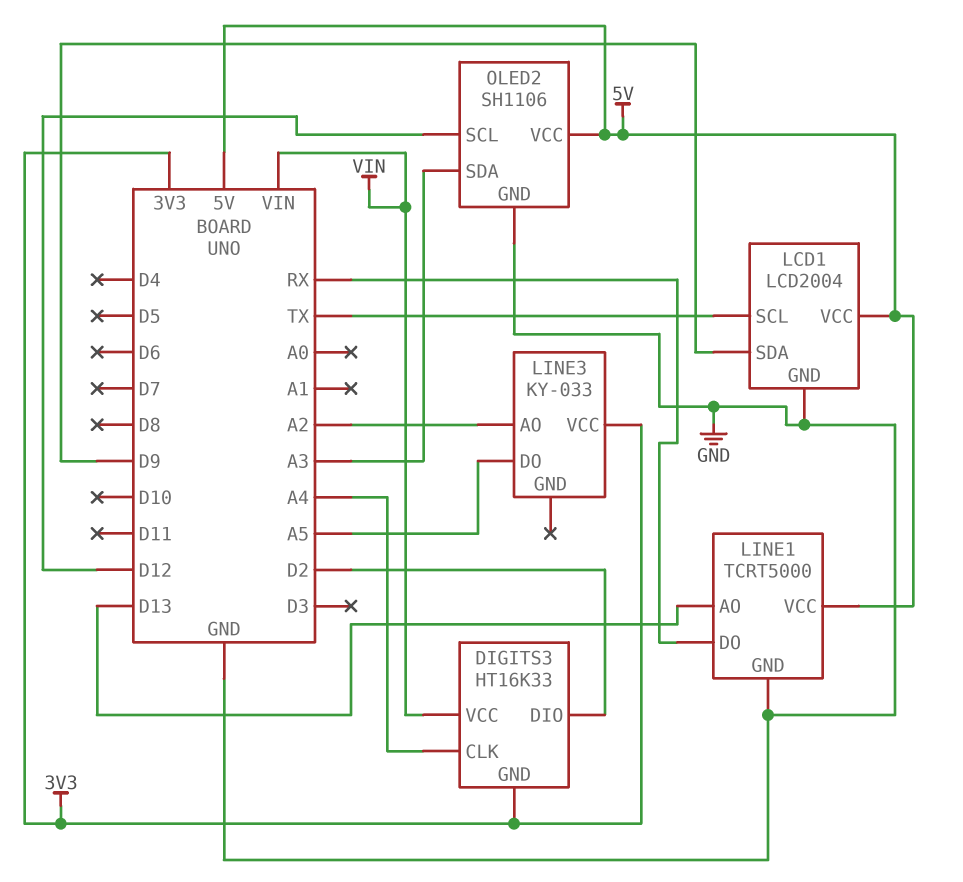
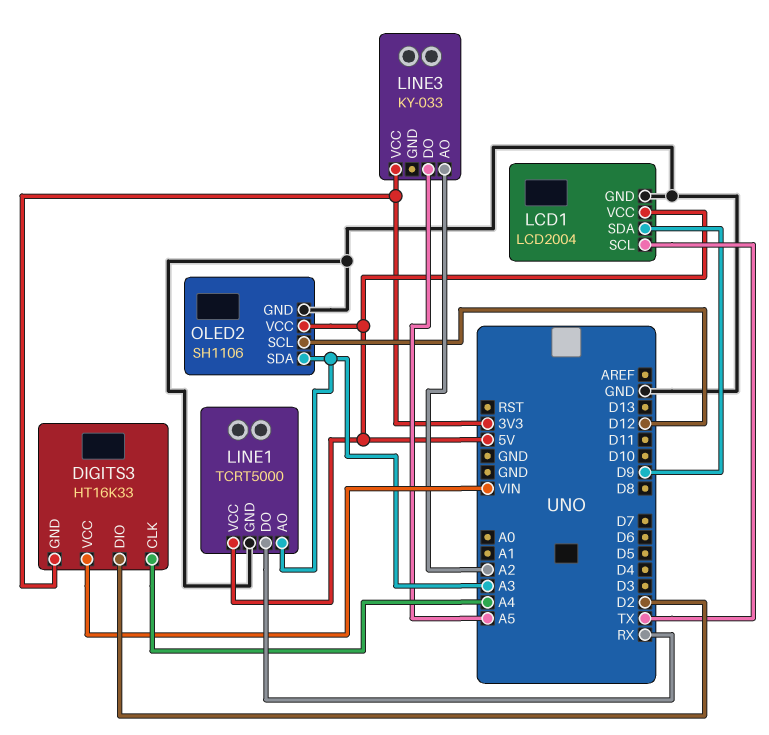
LINE1 pin AO: D13 -> A3

